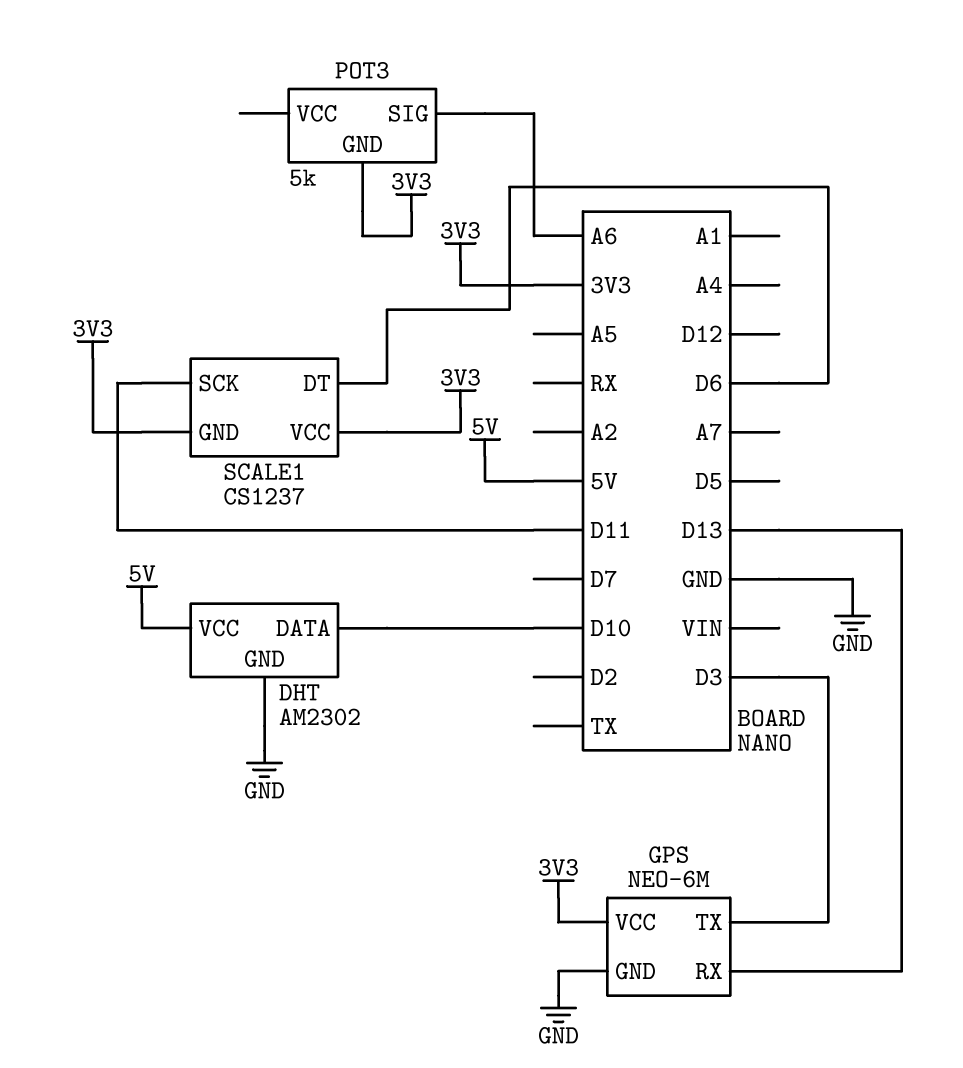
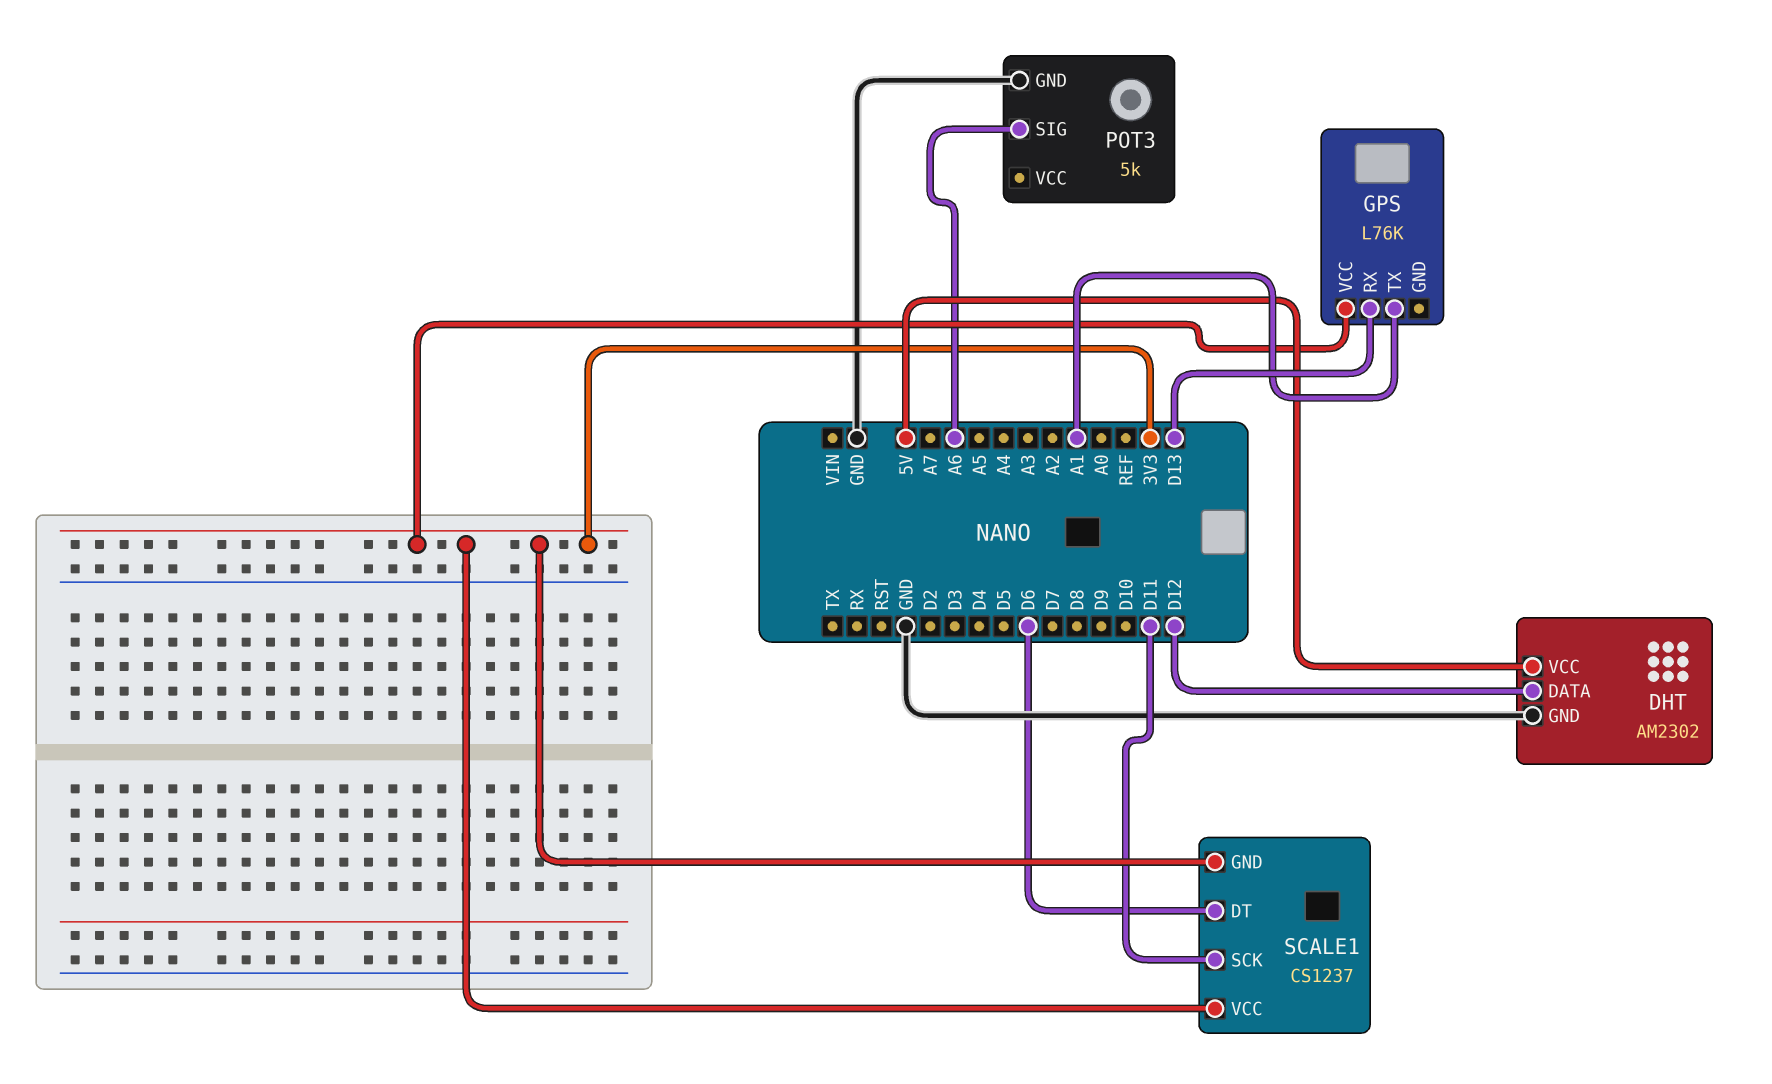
DHT pin DATA: D10 -> D12
GPS: NEO-6M -> L76K
GPS pin GND: GND -> none
GPS pin TX: D3 -> A1
POT3 pin GND: 3V3 -> GND

